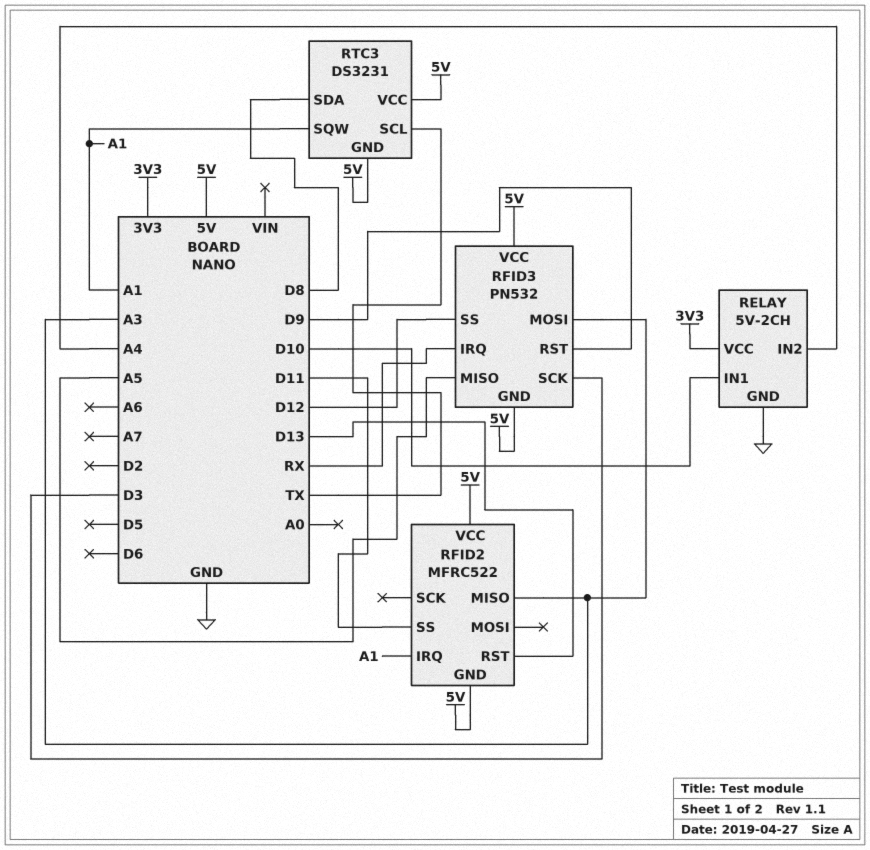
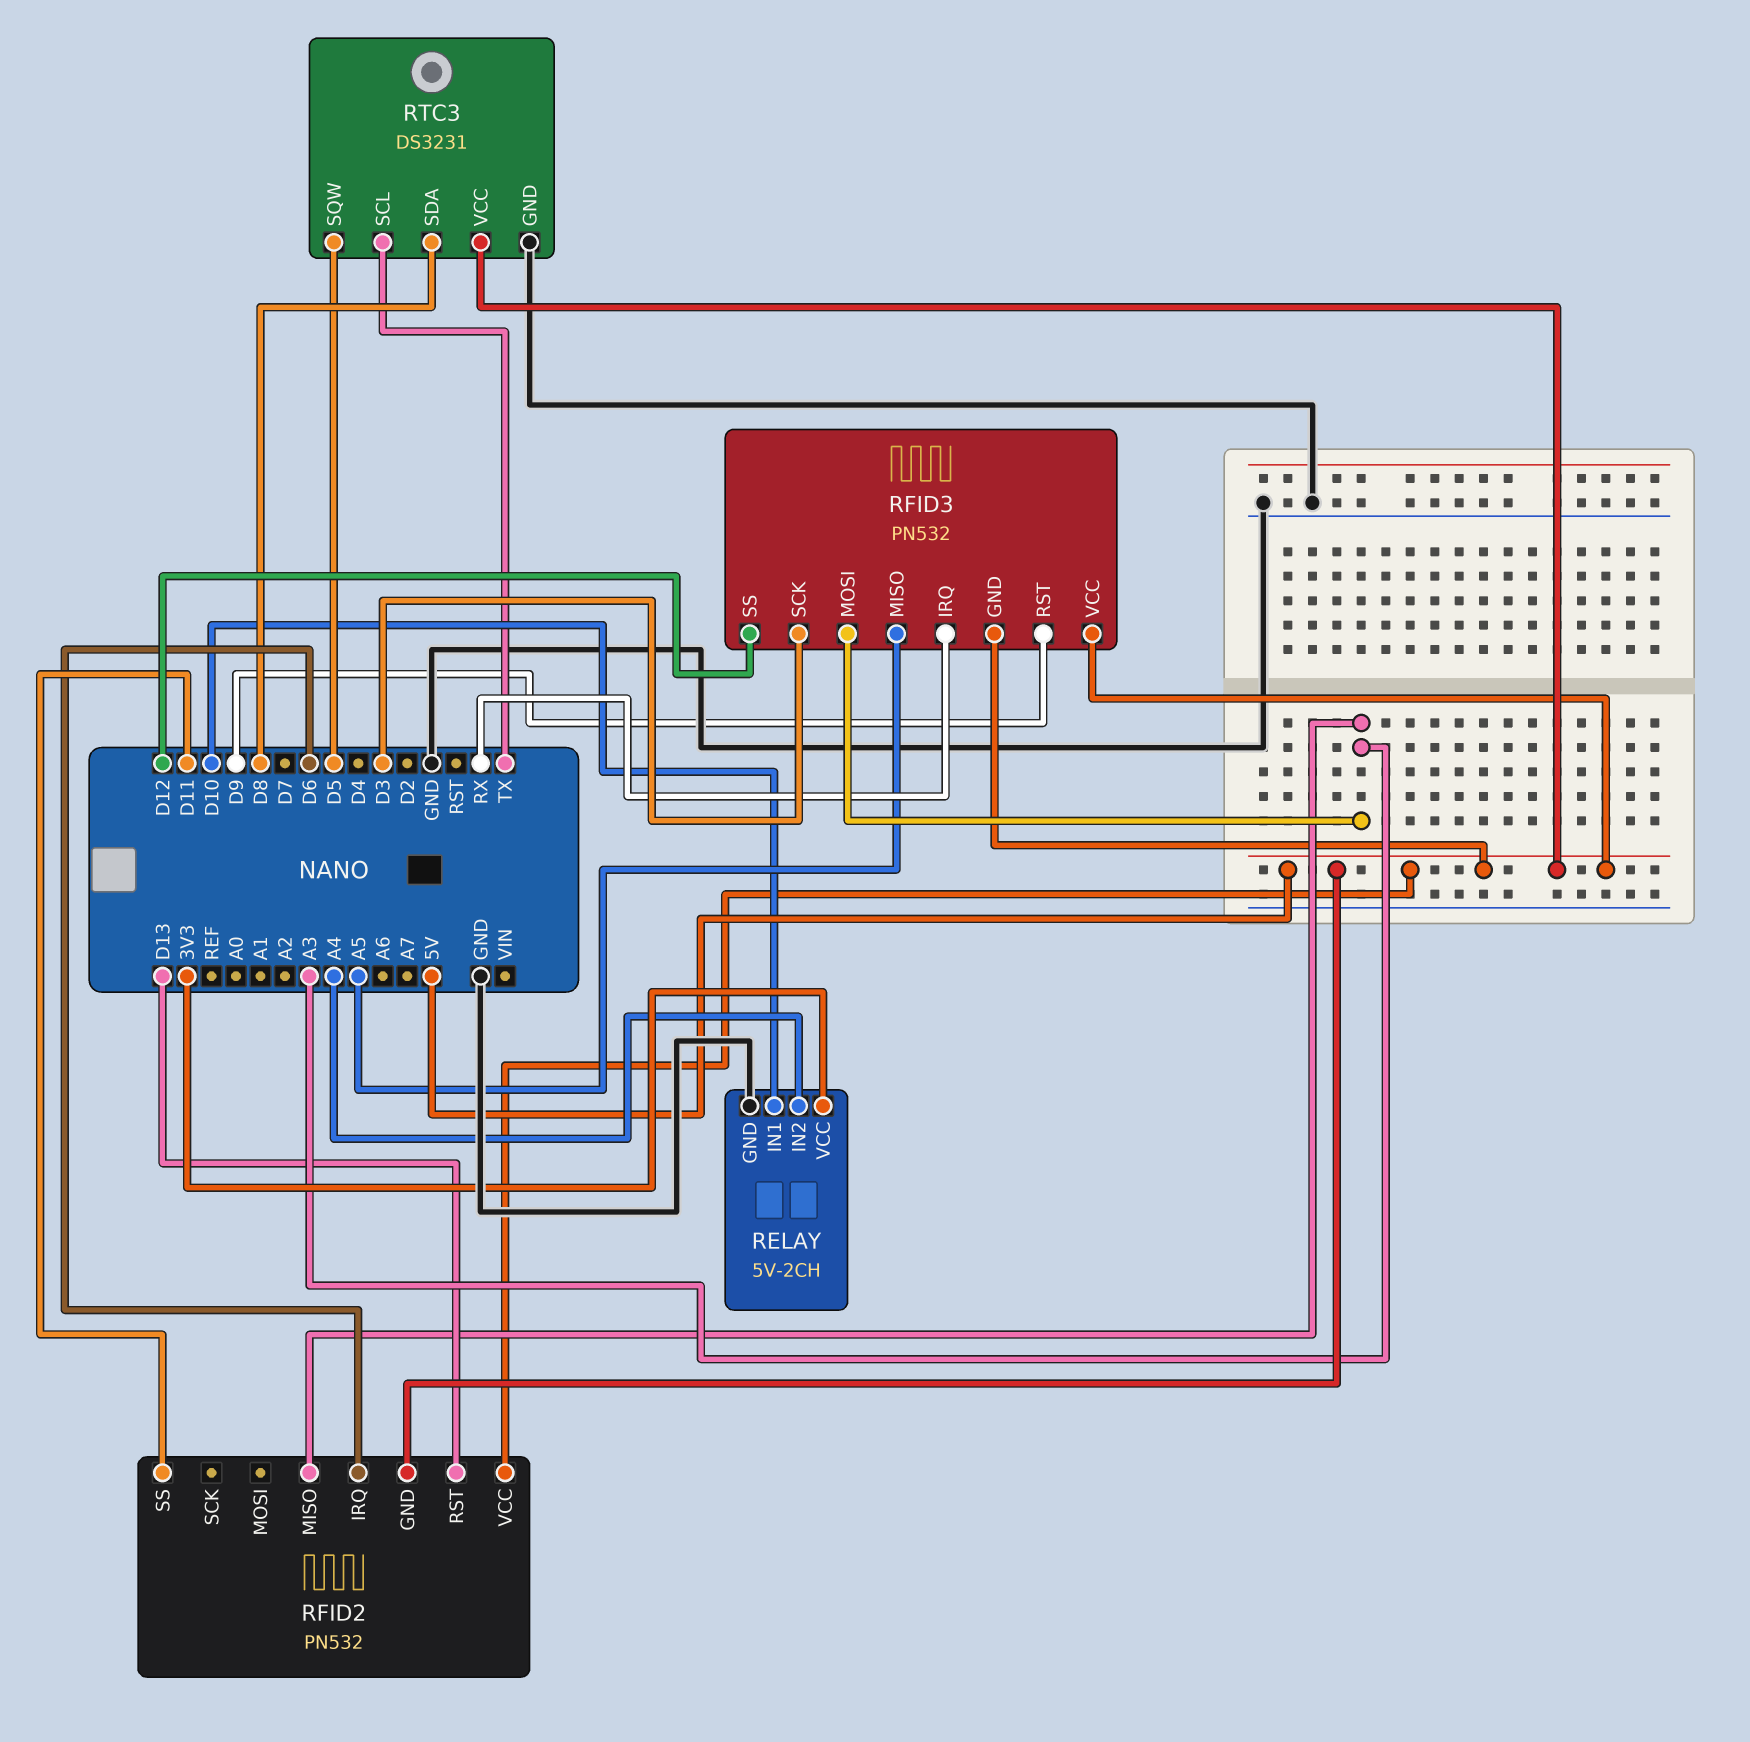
RFID2: MFRC522 -> PN532
RFID2 pin IRQ: A1 -> D6
RTC3 pin GND: 5V -> GND
RTC3 pin SQW: A1 -> D5

